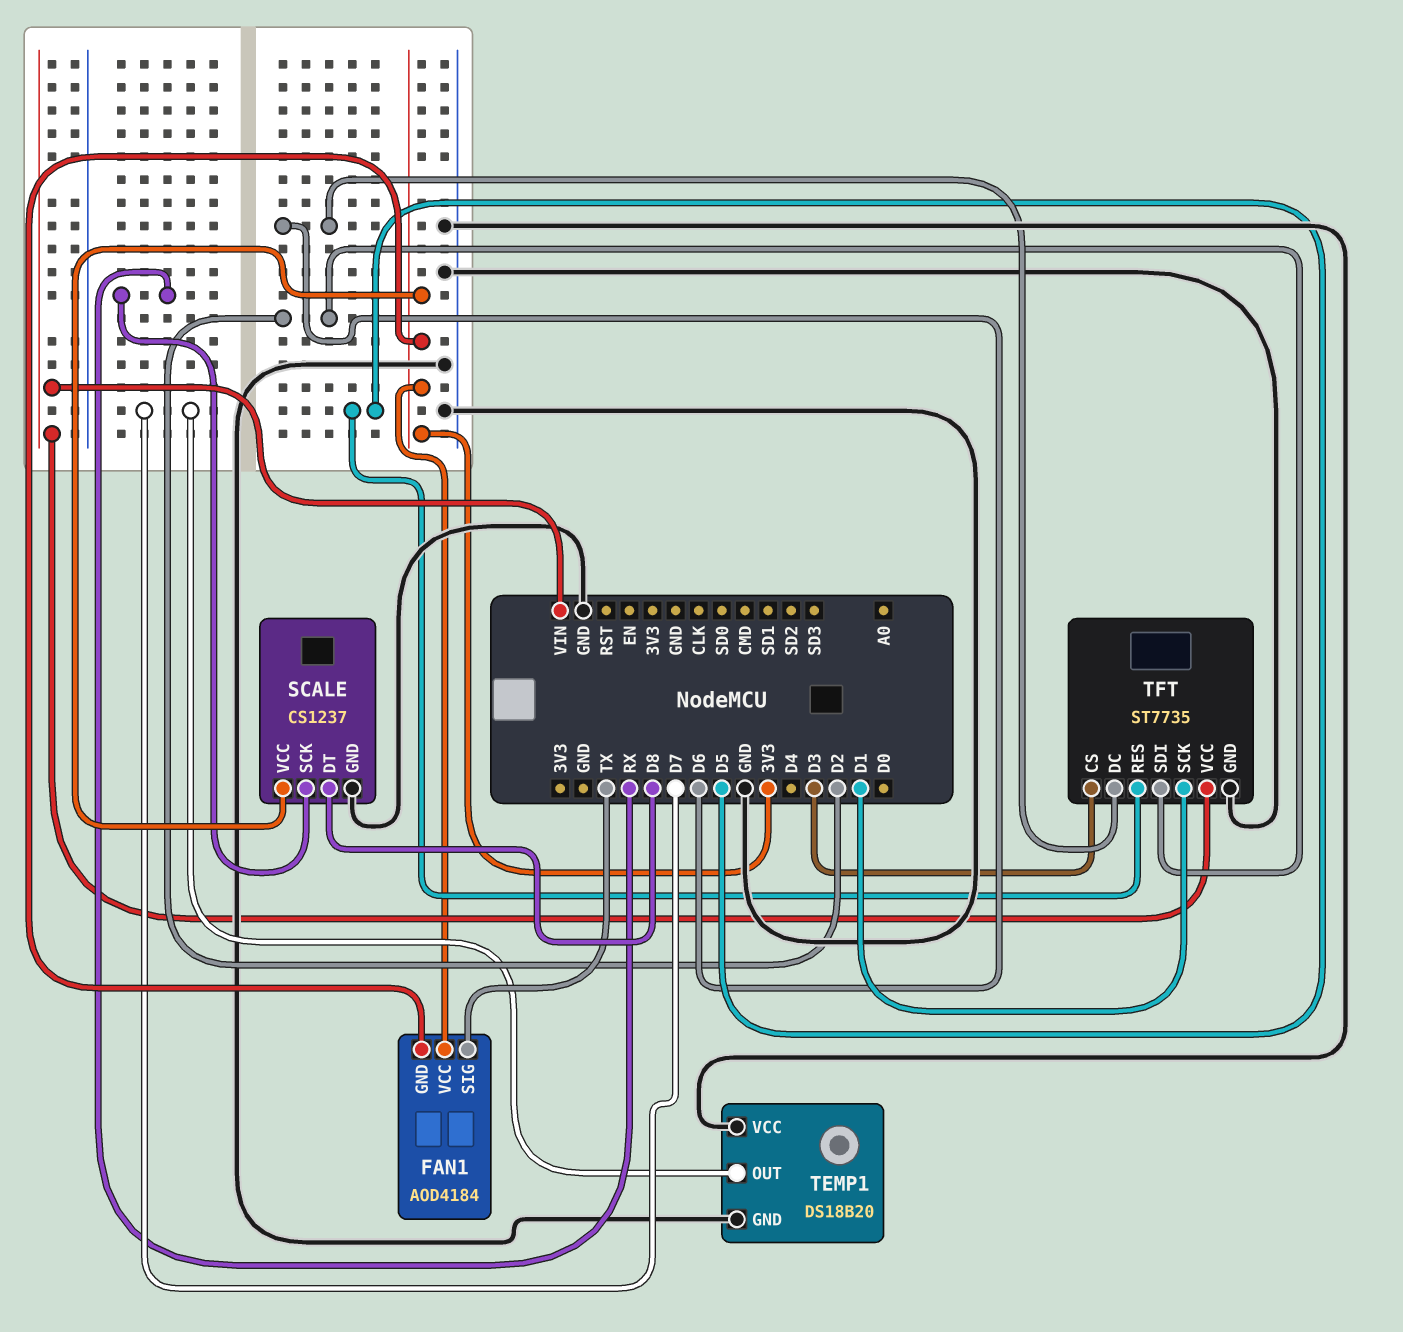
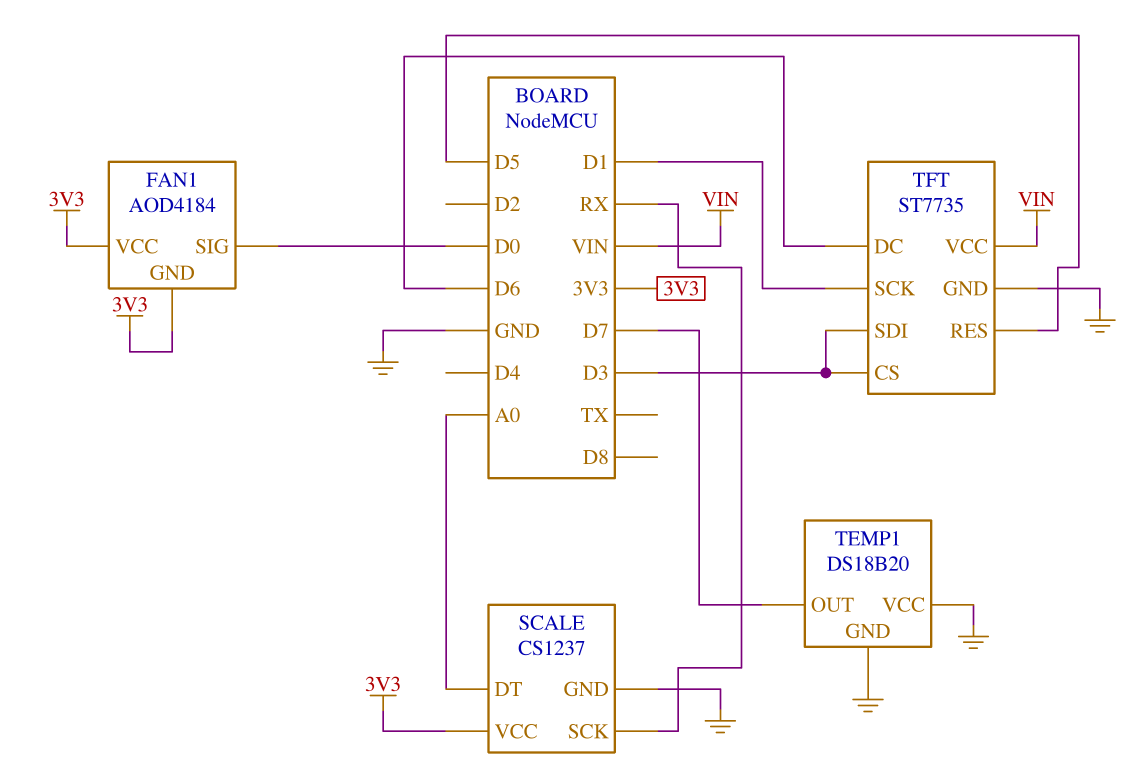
FAN1 pin SIG: TX -> D0
SCALE pin DT: D8 -> A0
TFT pin SDI: D2 -> D3

